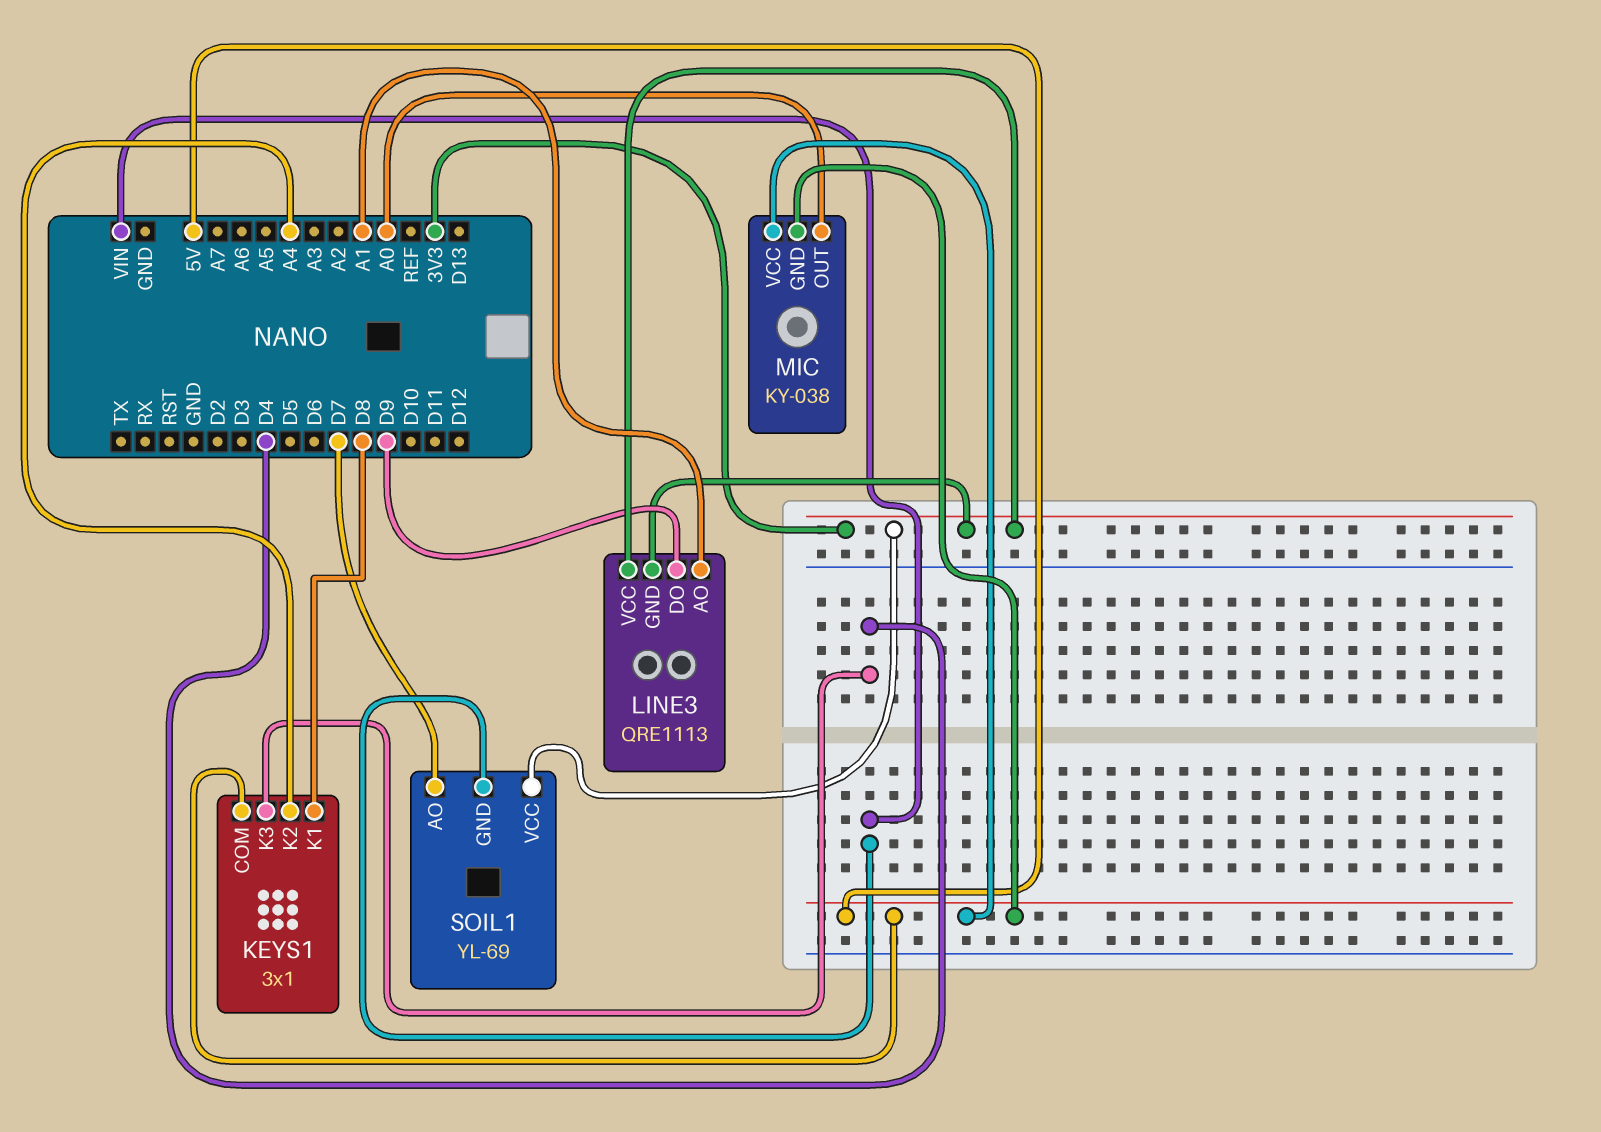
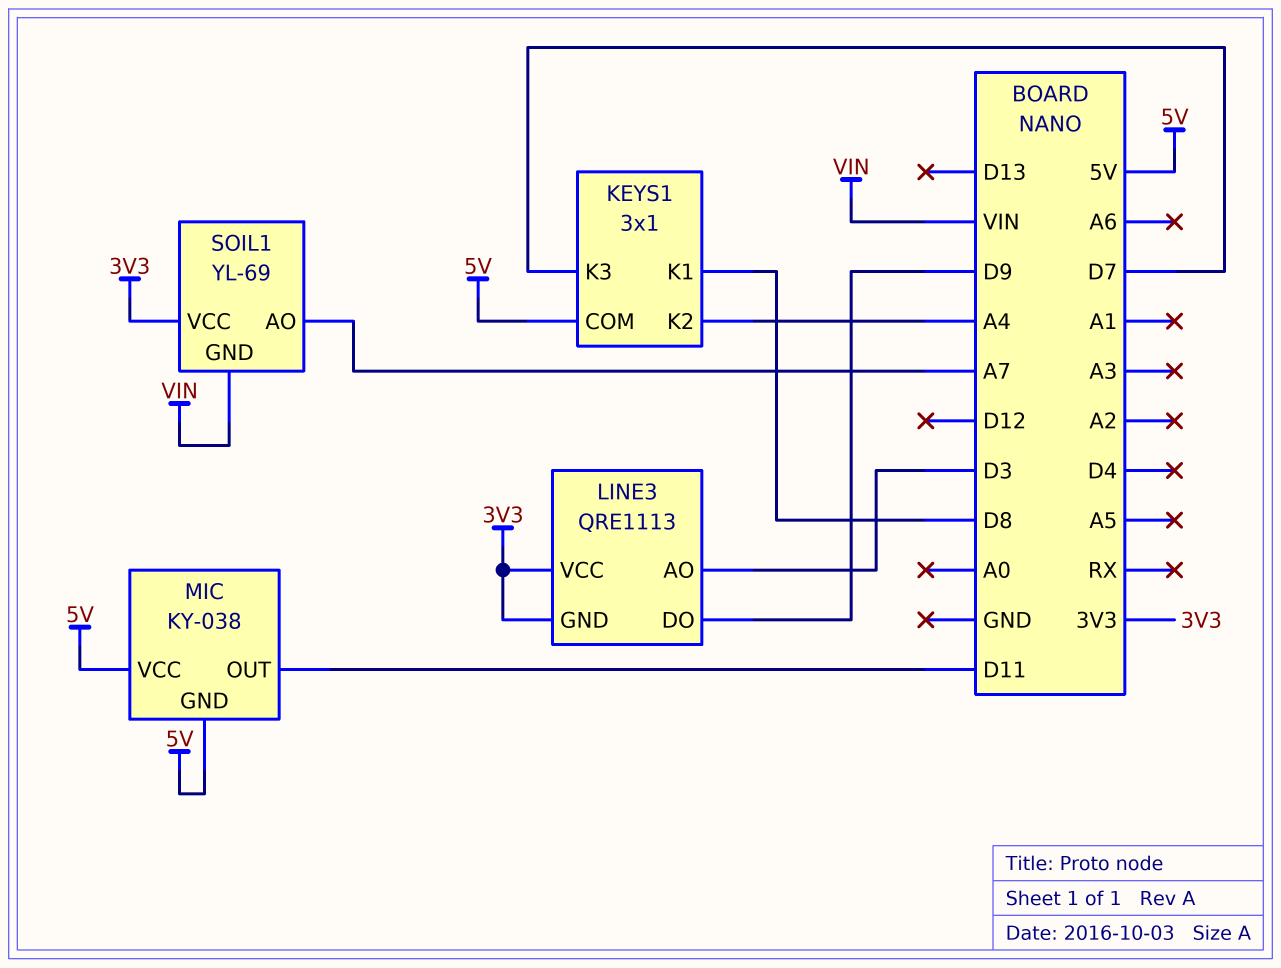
KEYS1 pin K3: D4 -> D7
LINE3 pin AO: A1 -> D3
MIC pin OUT: A0 -> D11
SOIL1 pin AO: D7 -> A7

